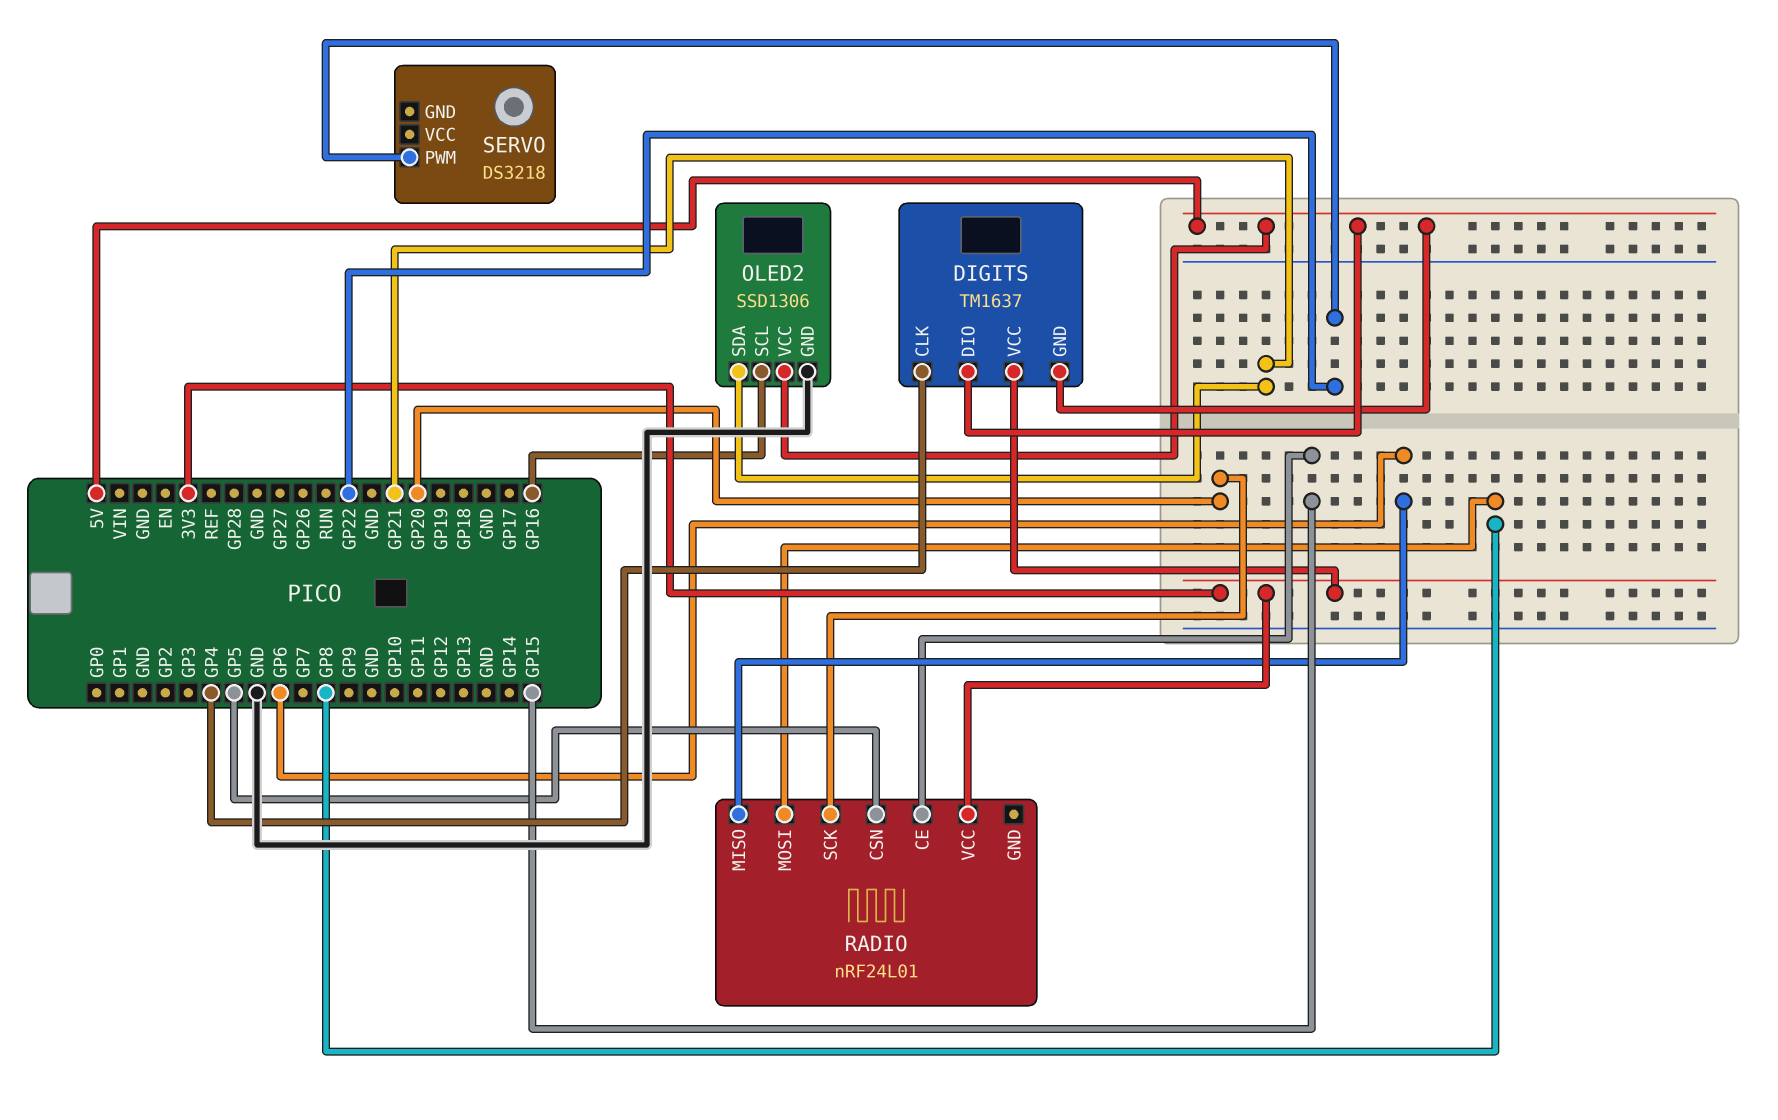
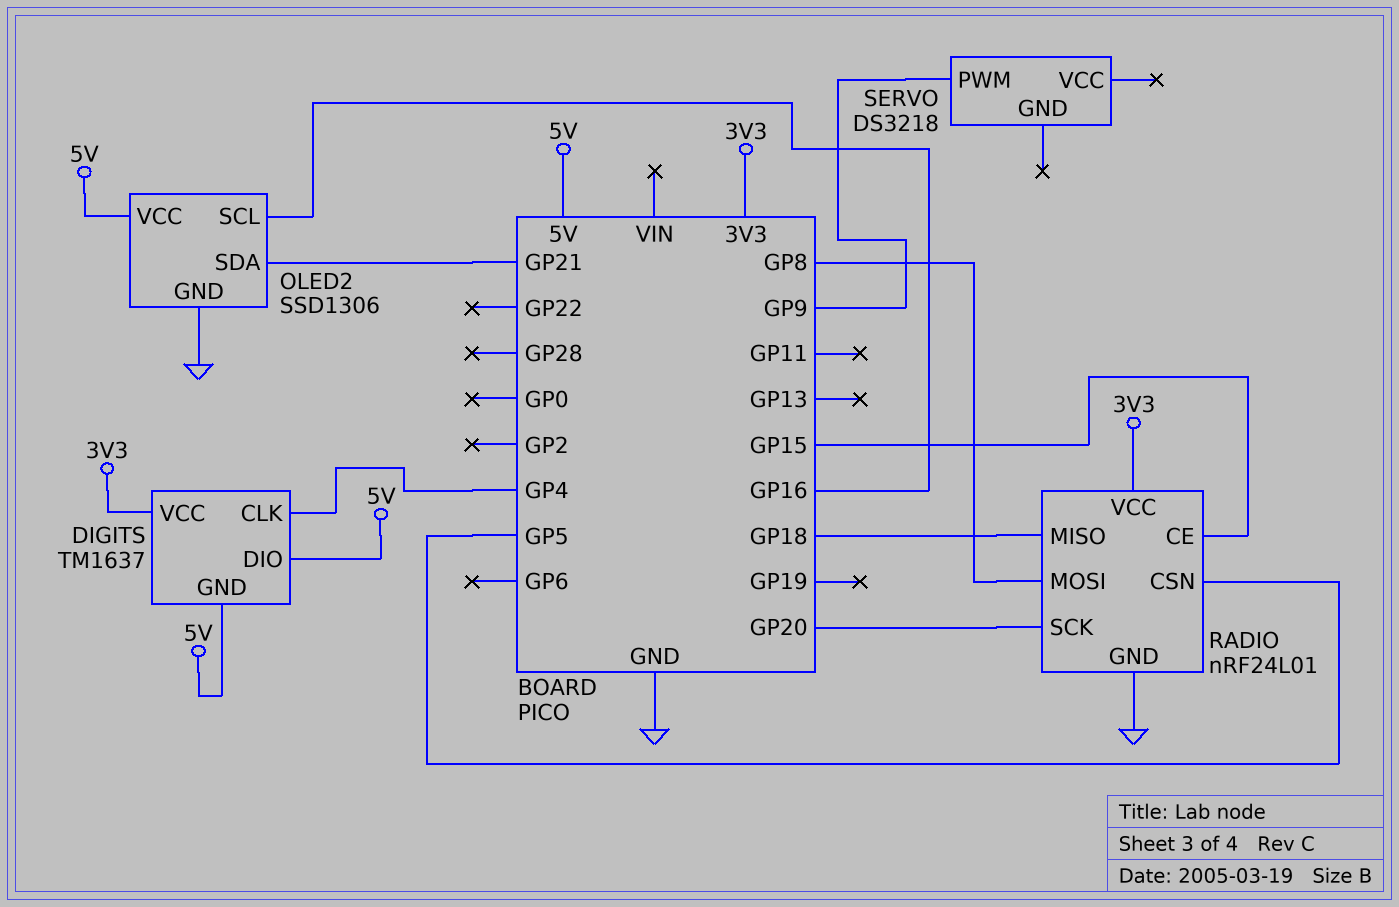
RADIO pin GND: none -> GND
RADIO pin MISO: GP6 -> GP18
SERVO pin PWM: GP22 -> GP9

